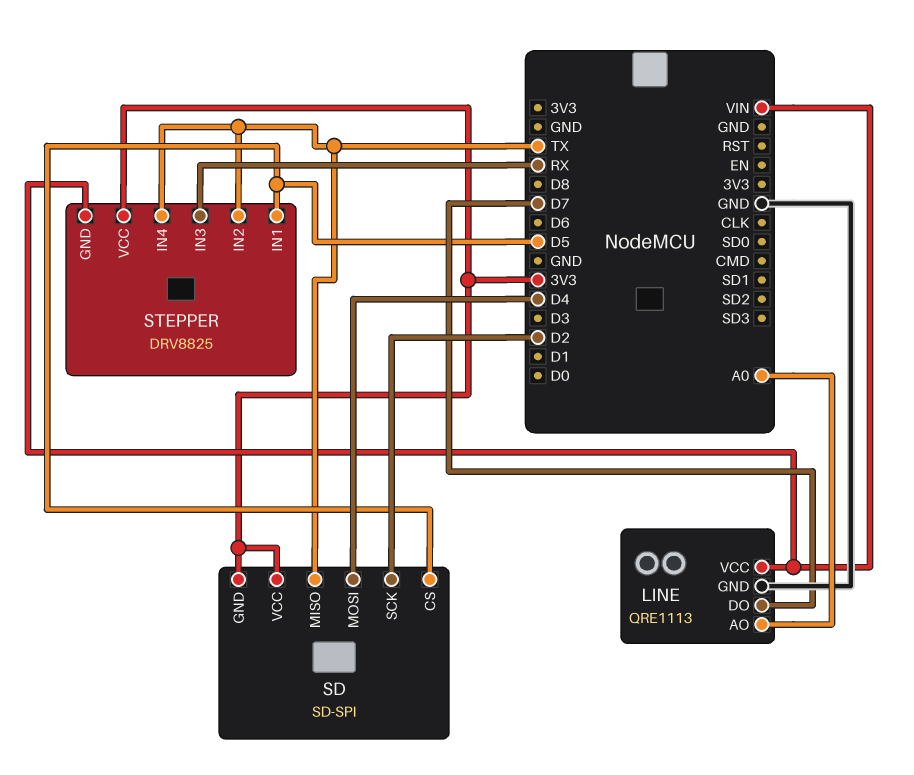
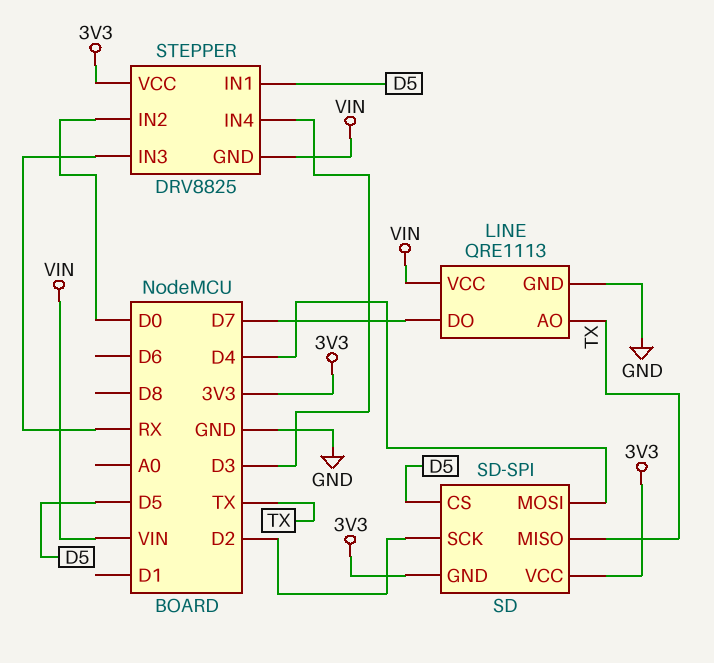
LINE pin AO: A0 -> TX
STEPPER pin IN2: TX -> D0
STEPPER pin IN4: TX -> D3

